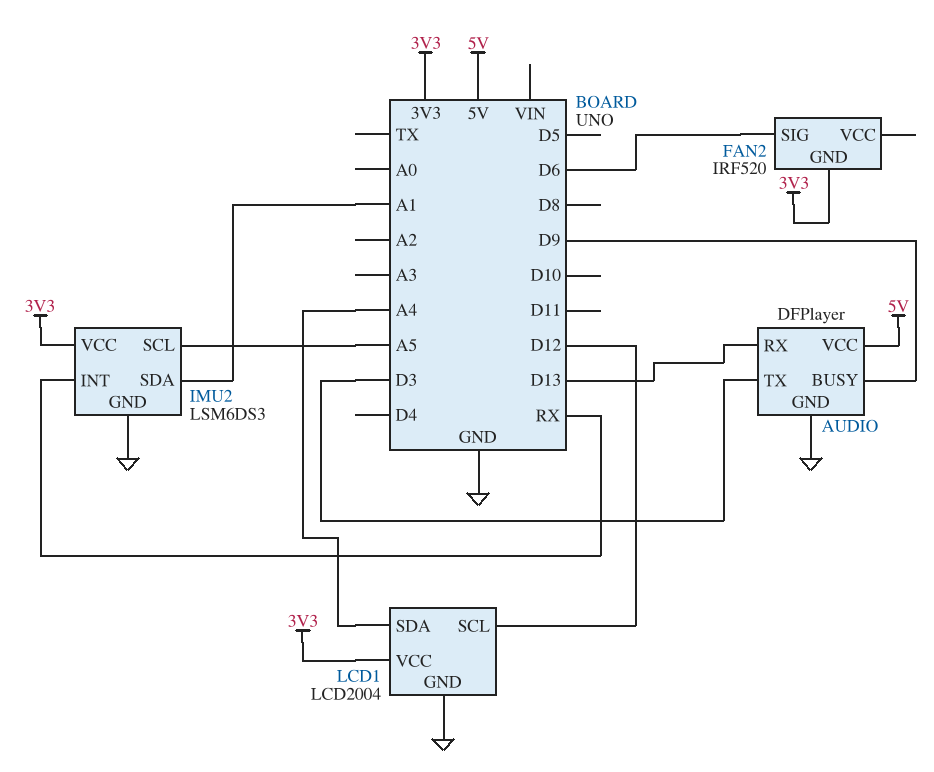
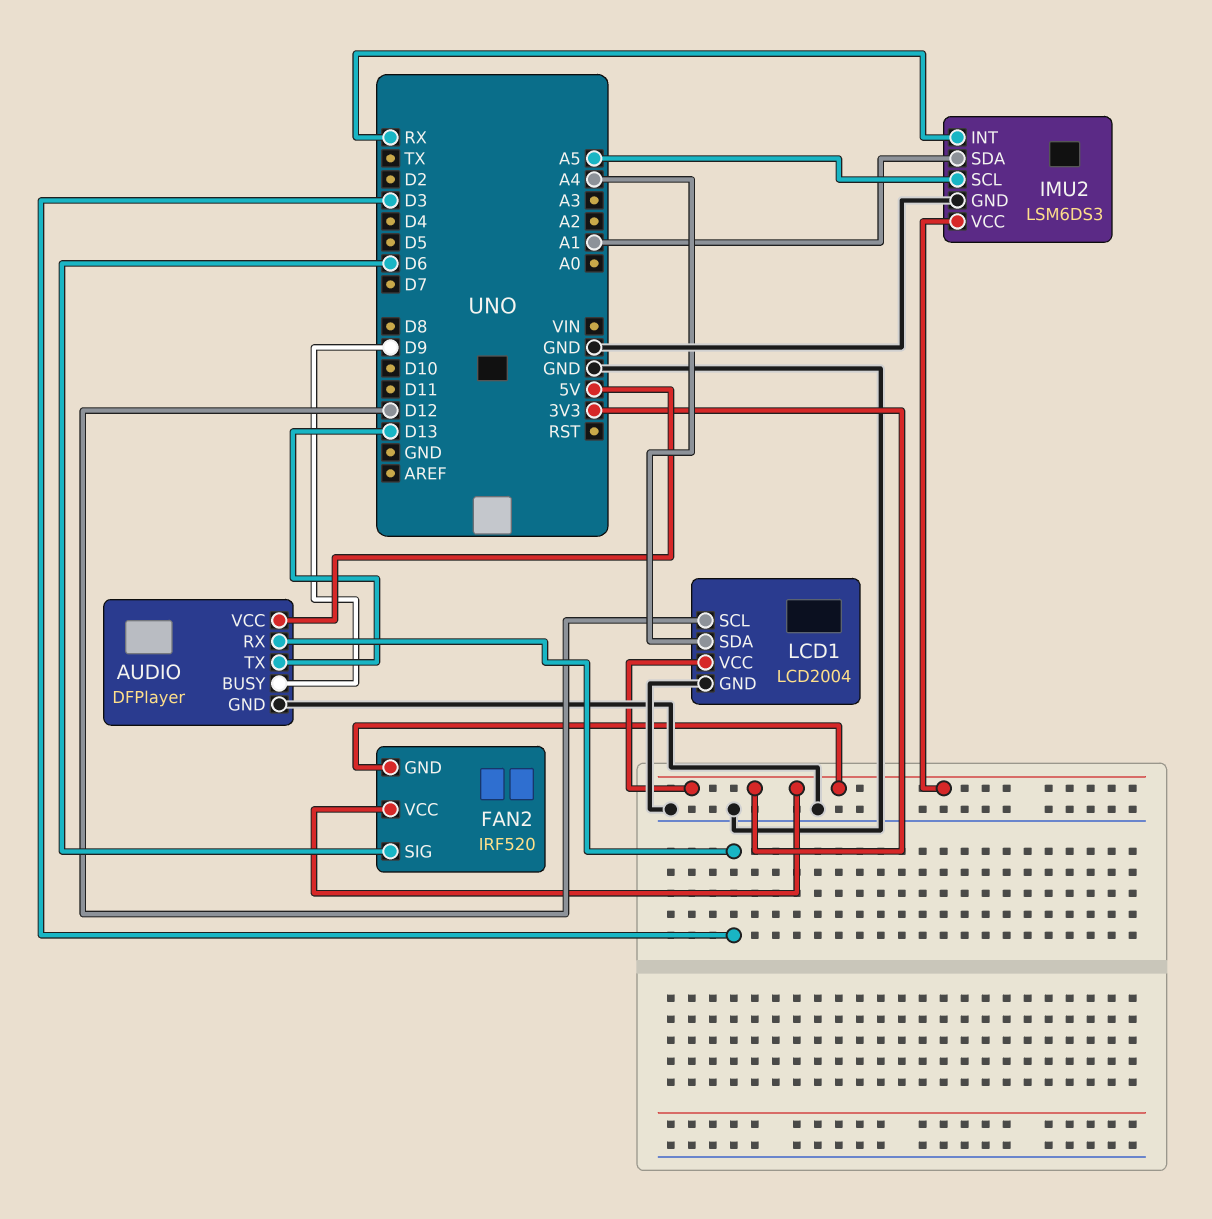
AUDIO pin RX: D13 -> D3
AUDIO pin TX: D3 -> D13
FAN2 pin VCC: none -> 3V3

